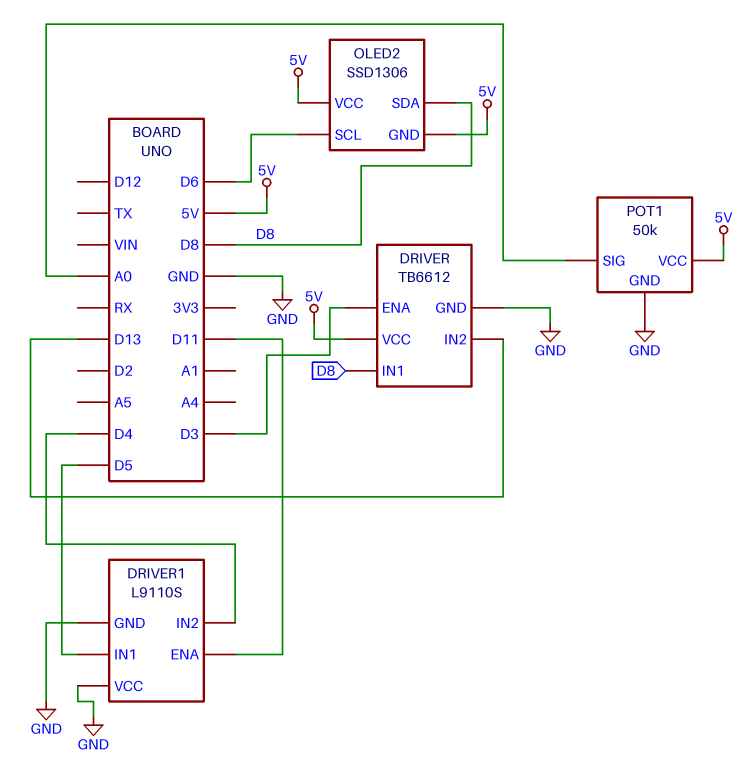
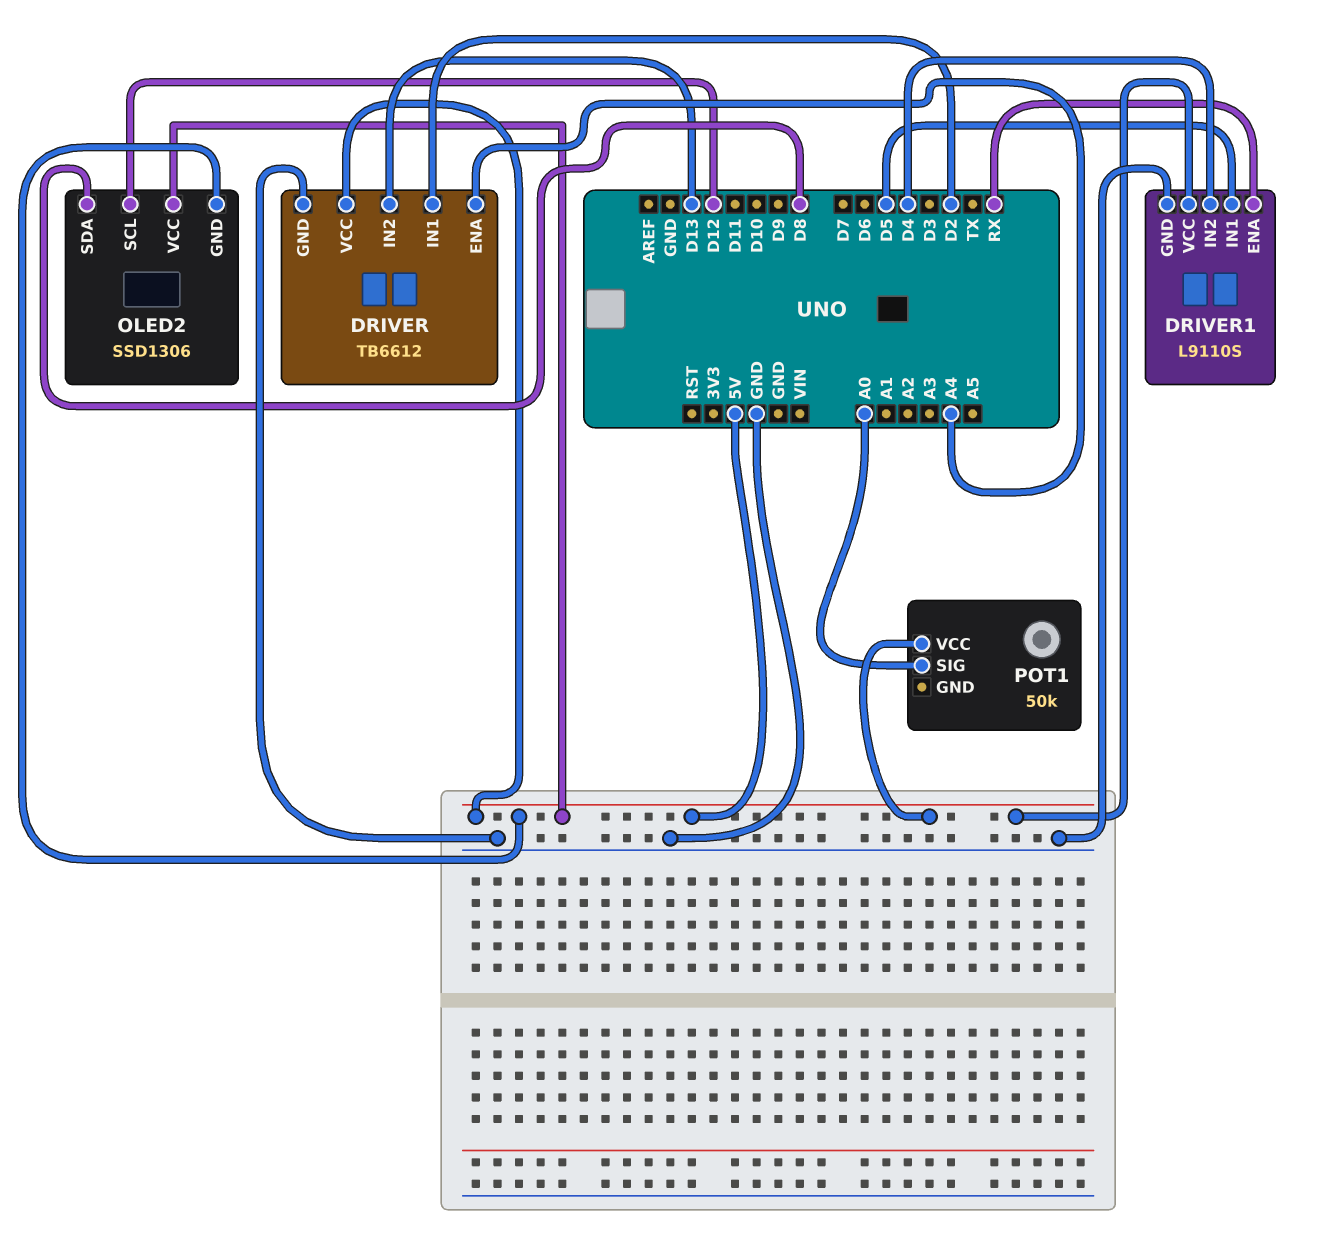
DRIVER pin ENA: D3 -> A4
DRIVER pin IN1: D8 -> D2
DRIVER1 pin ENA: D11 -> RX
DRIVER1 pin VCC: GND -> 5V
OLED2 pin SCL: D6 -> D12
POT1 pin GND: GND -> none

